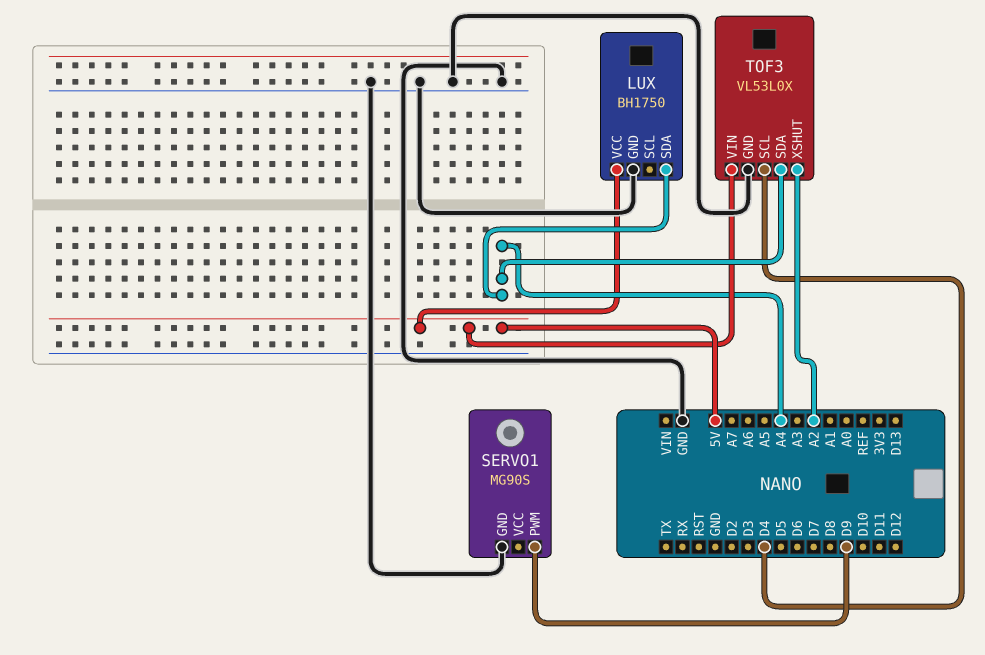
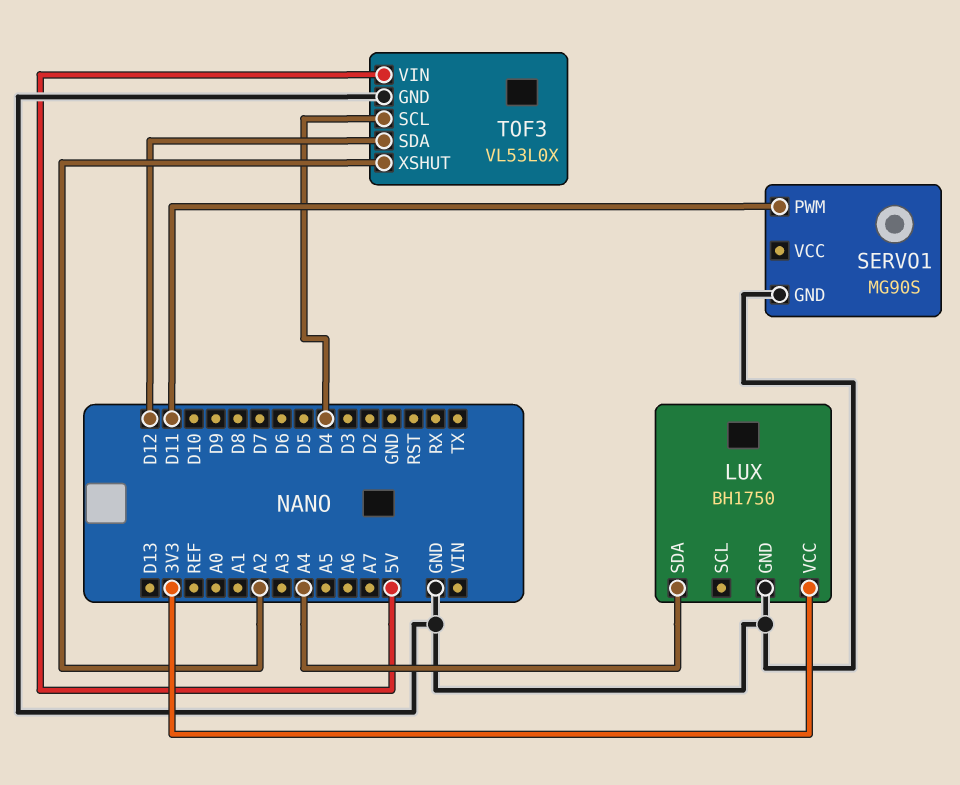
LUX pin VCC: 5V -> 3V3
SERVO1 pin PWM: D9 -> D11
TOF3 pin SDA: A4 -> D12

